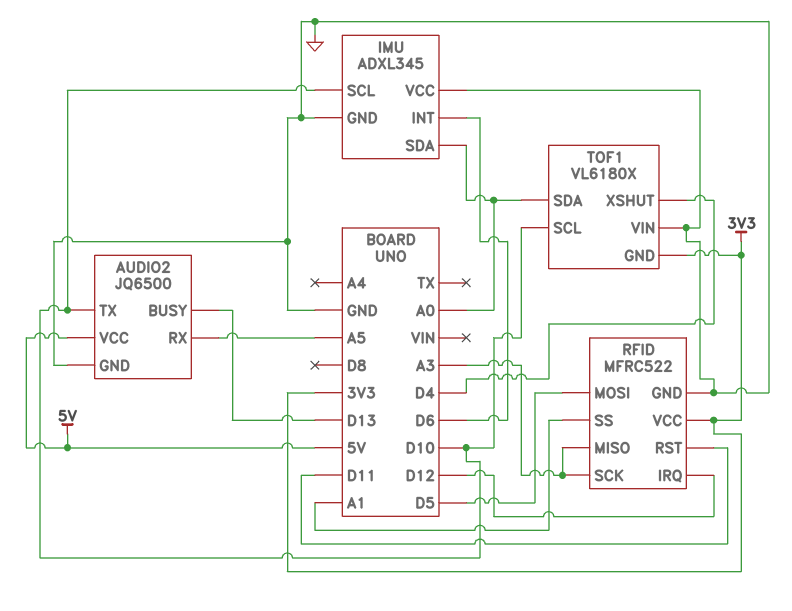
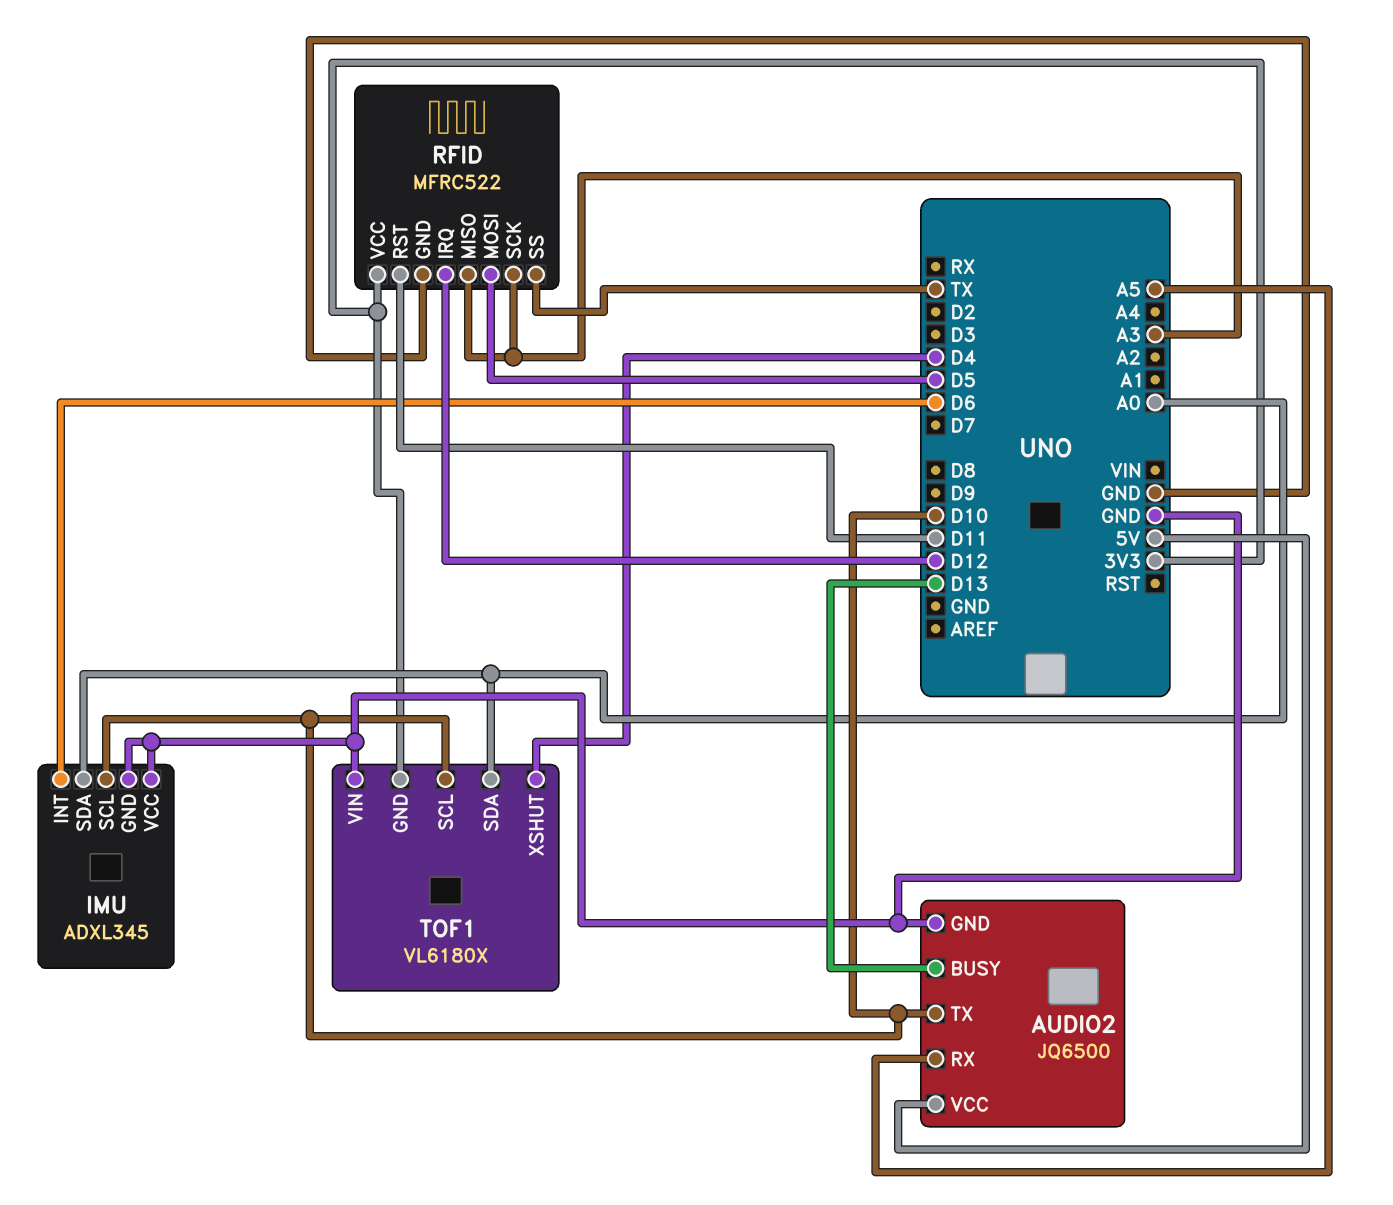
RFID pin SS: A1 -> TX

